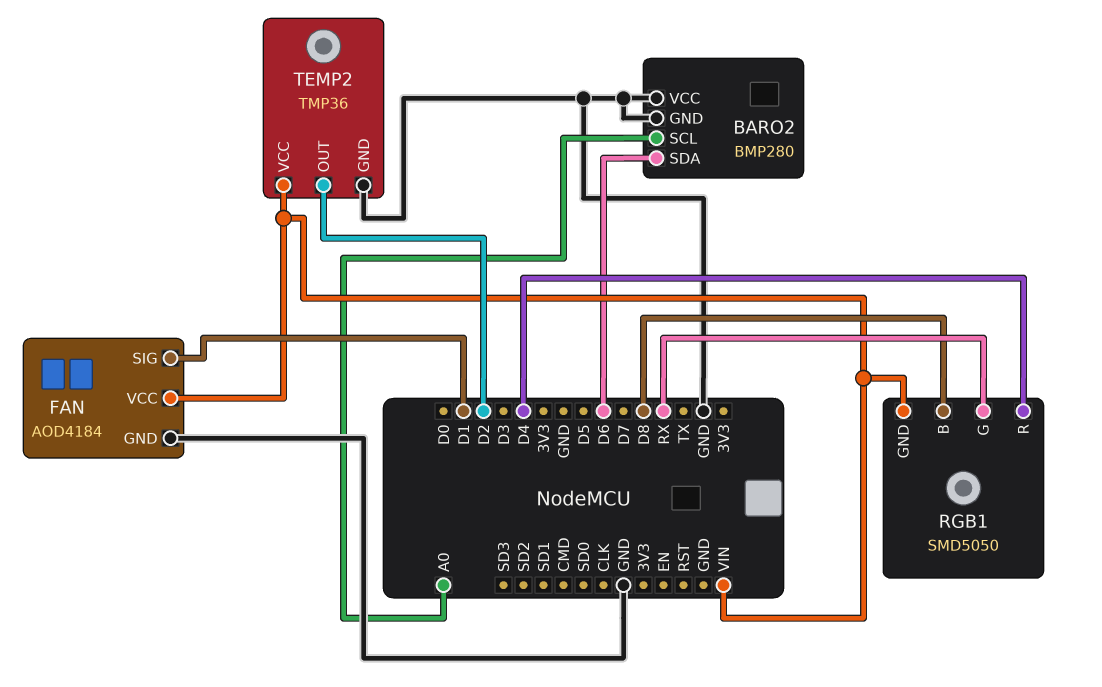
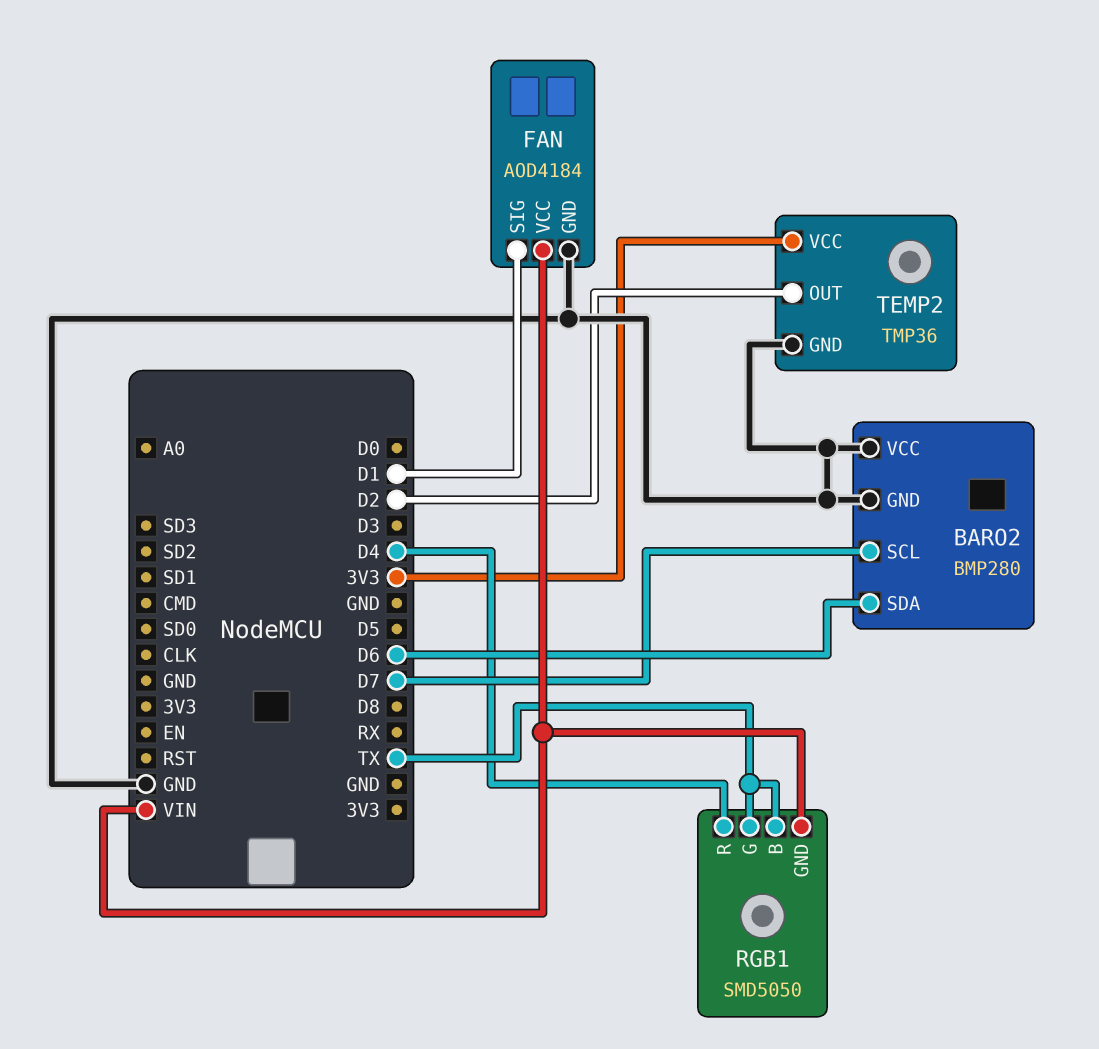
BARO2 pin SCL: A0 -> D7
RGB1 pin B: D8 -> TX
RGB1 pin G: RX -> TX
TEMP2 pin VCC: VIN -> 3V3

